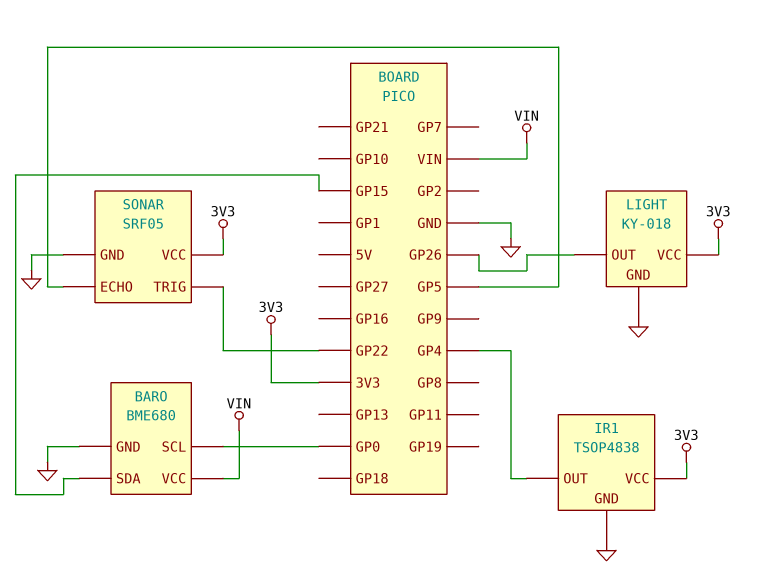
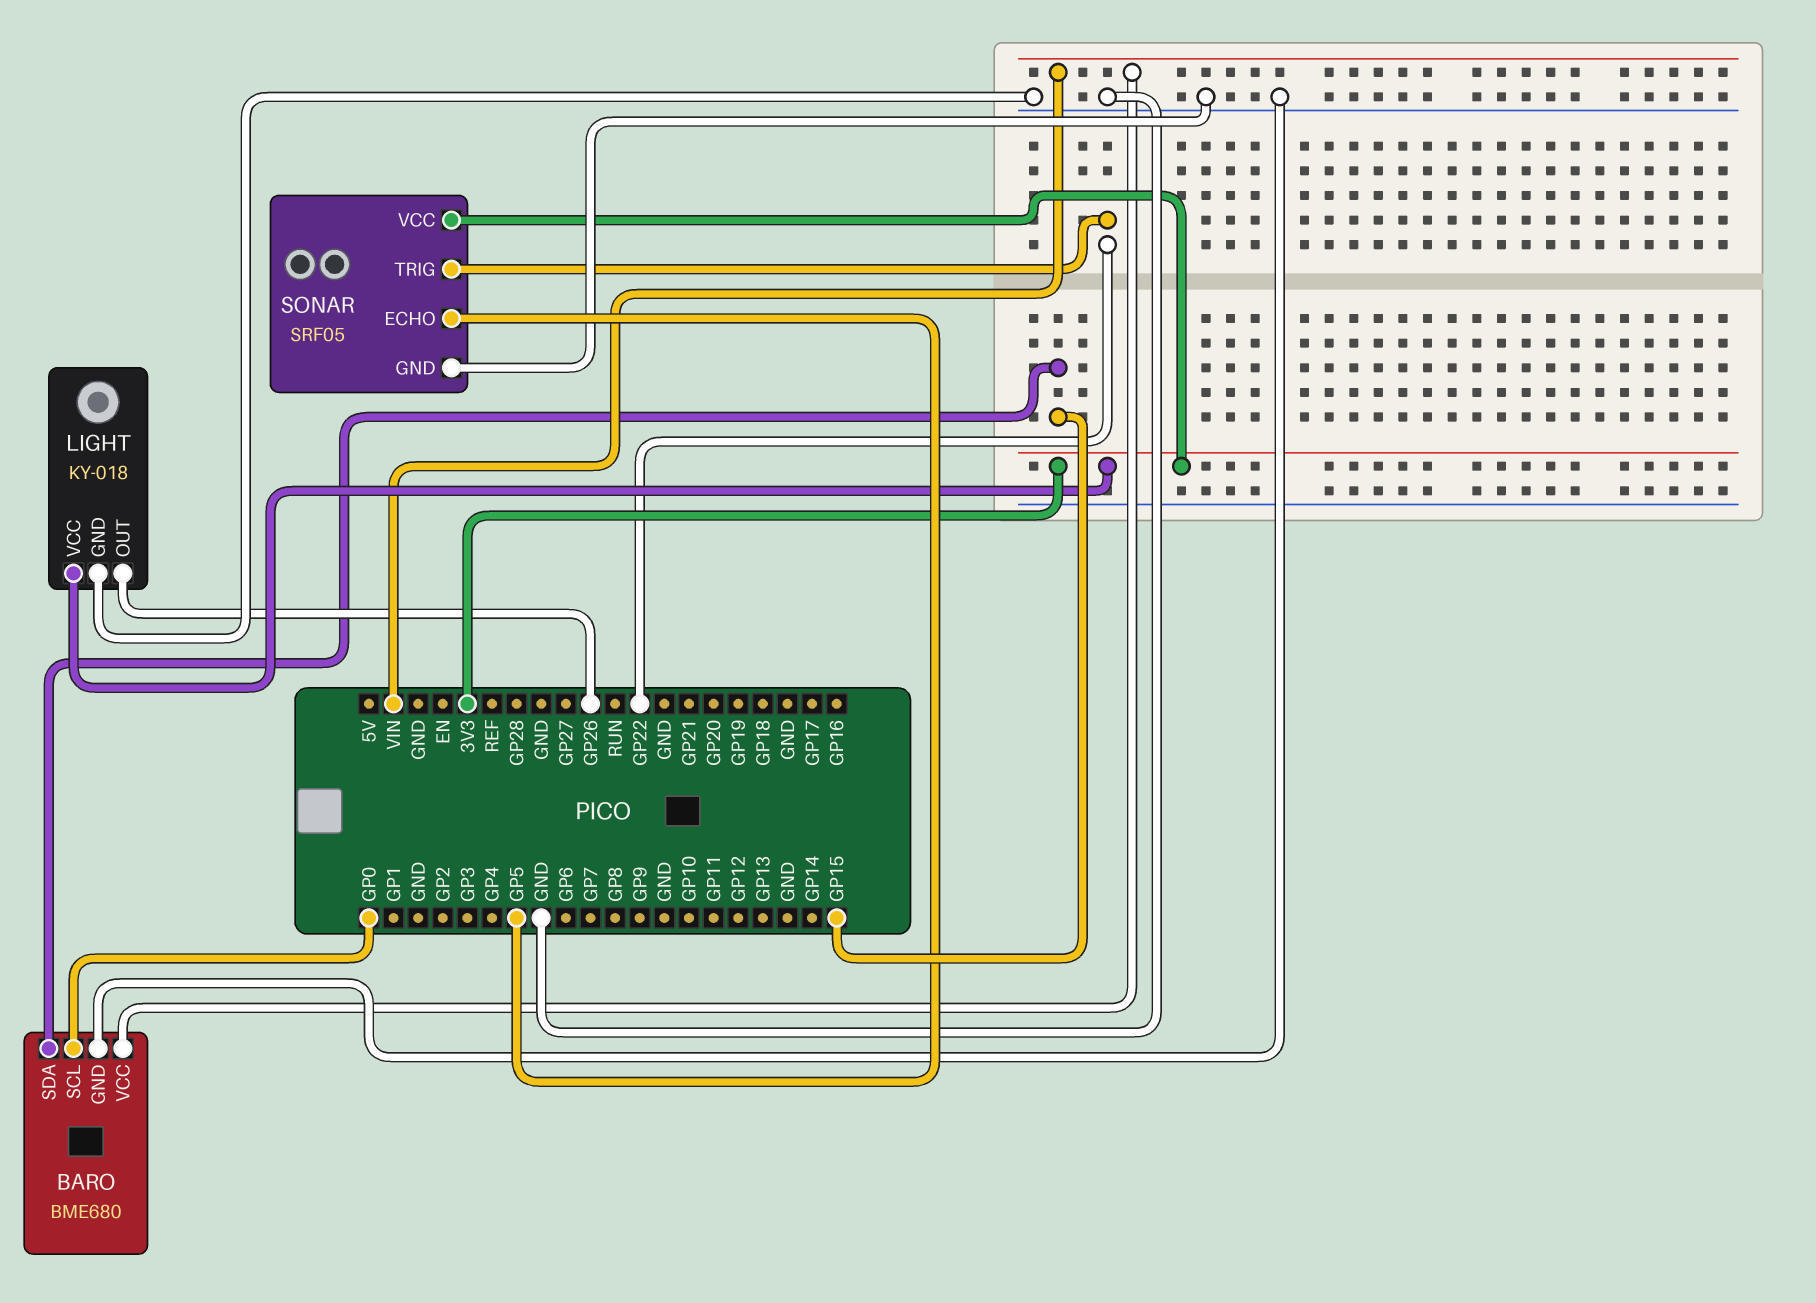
IR1: TSOP4838 -> none
IR1 pin GND: GND -> none
IR1 pin OUT: GP4 -> none
IR1 pin VCC: 3V3 -> none

